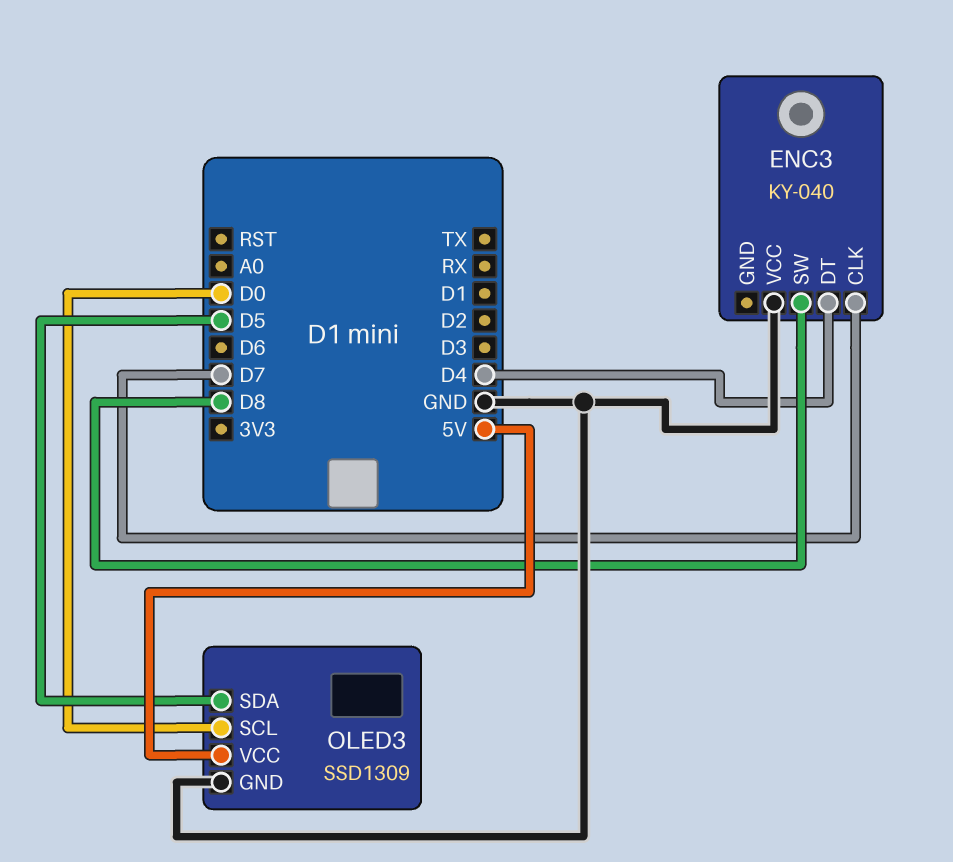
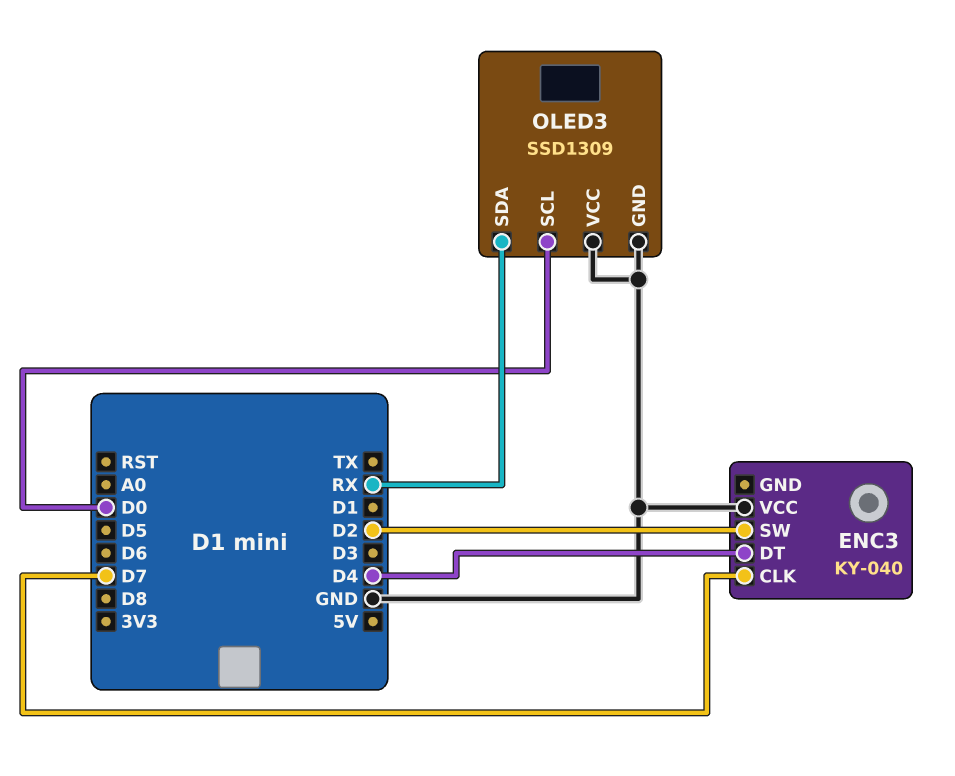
ENC3 pin SW: D8 -> D2
OLED3 pin SDA: D5 -> RX
OLED3 pin VCC: 5V -> GND

